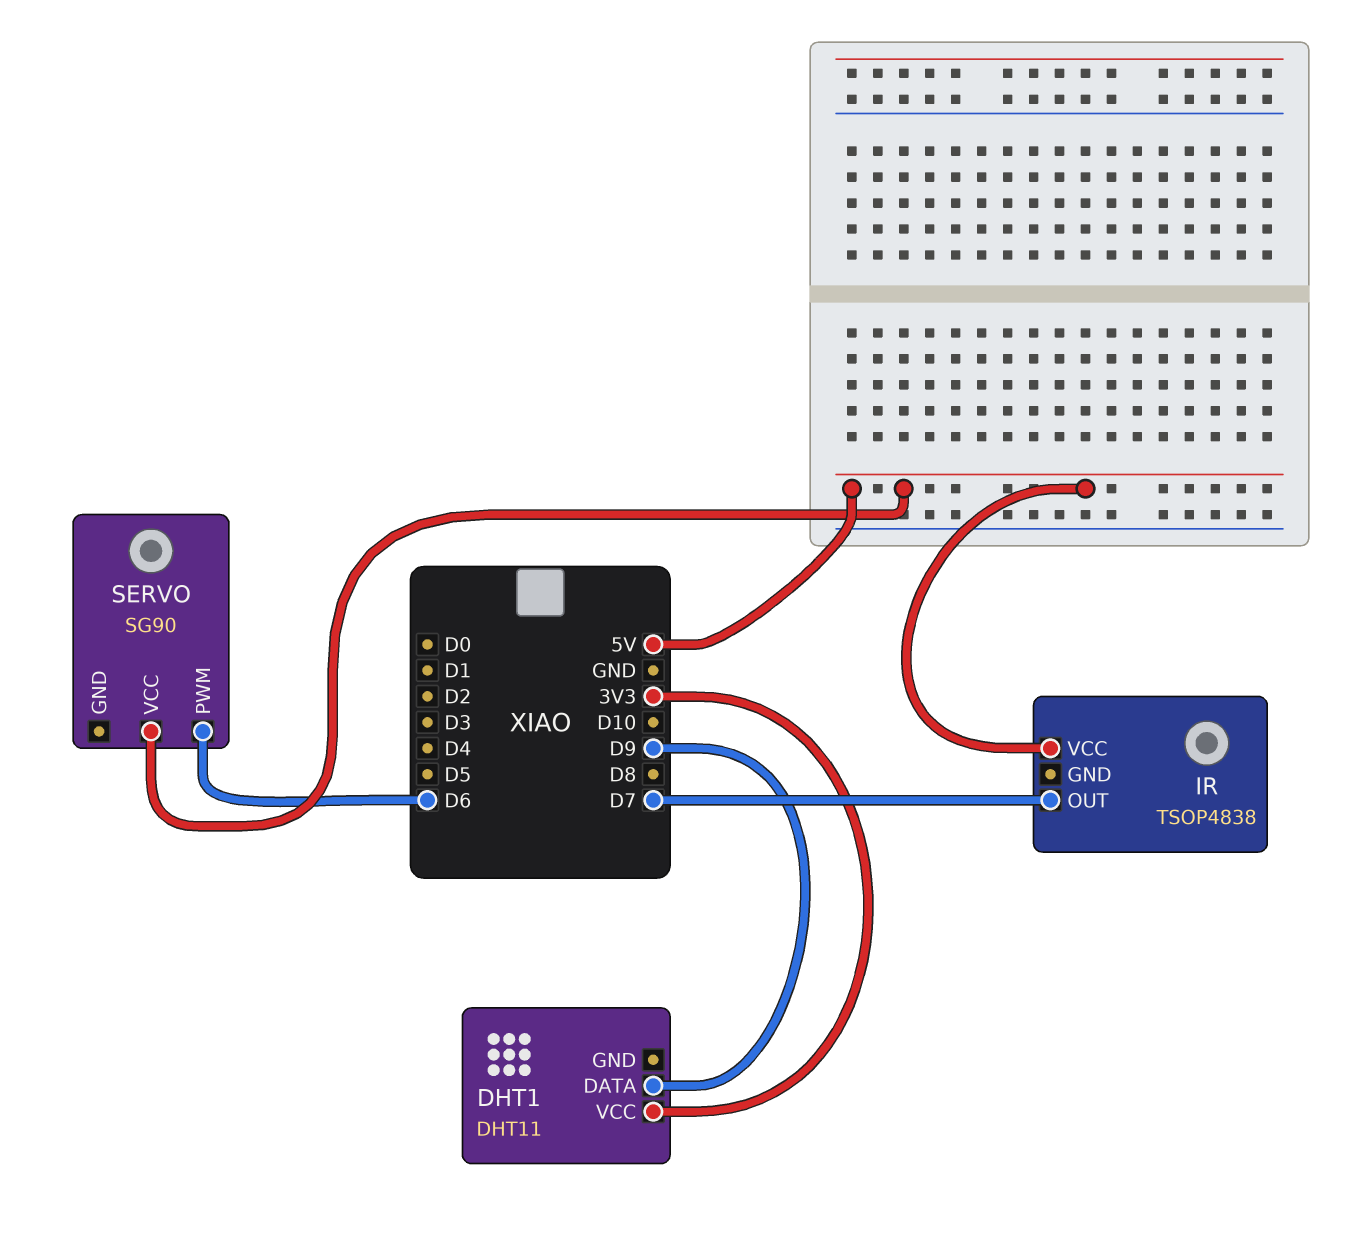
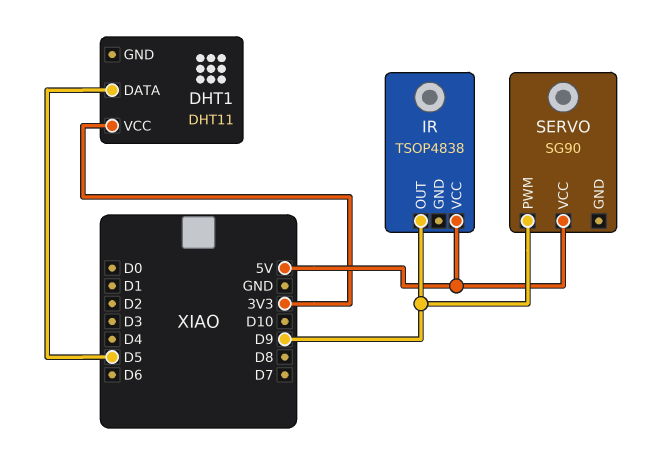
DHT1 pin DATA: D9 -> D5
IR pin OUT: D7 -> D9
SERVO pin PWM: D6 -> D9

